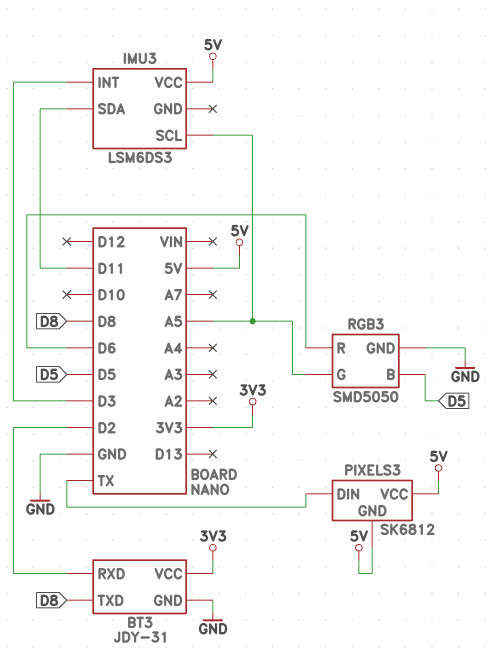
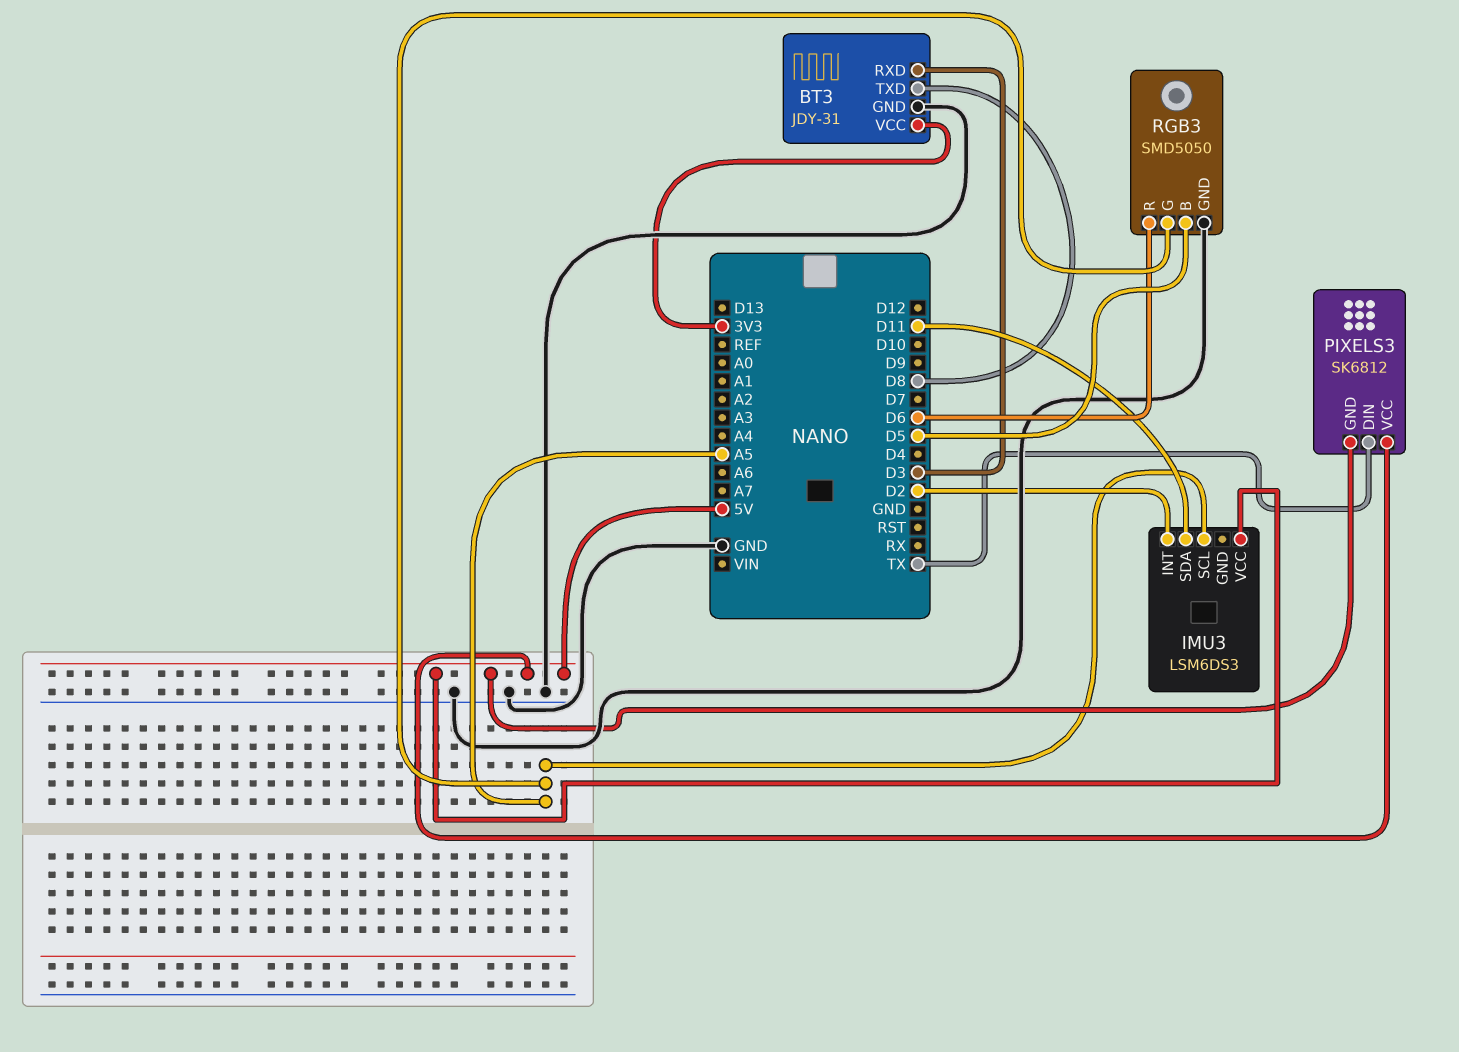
BT3 pin RXD: D2 -> D3
IMU3 pin INT: D3 -> D2

